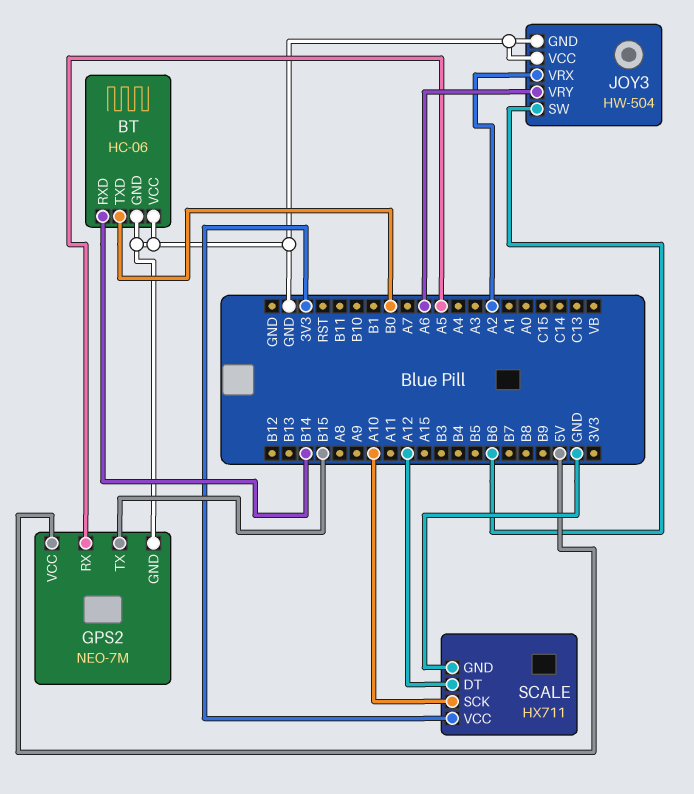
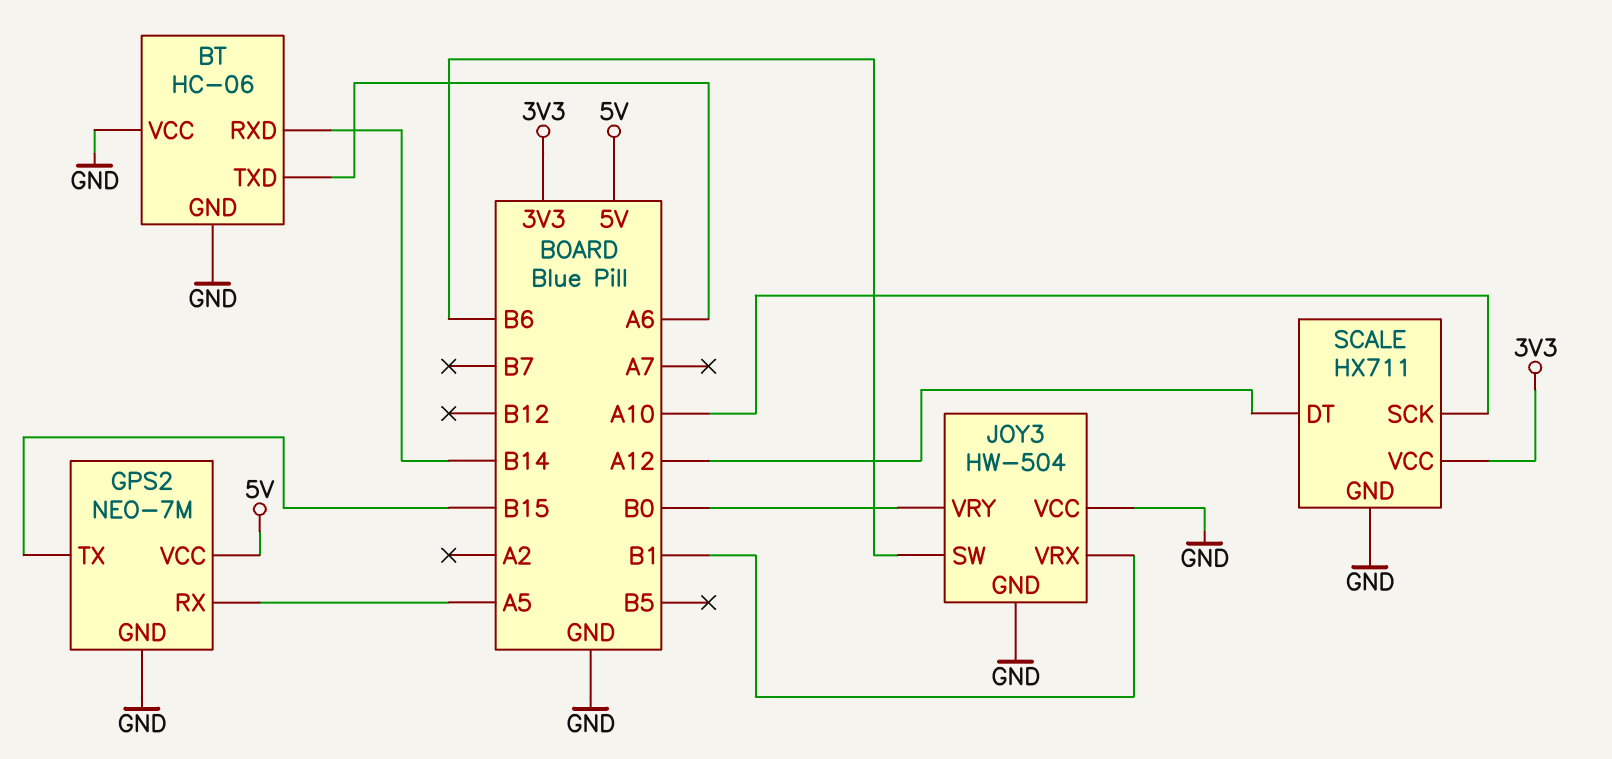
BT pin TXD: B0 -> A6
JOY3 pin VRX: A2 -> B1
JOY3 pin VRY: A6 -> B0

